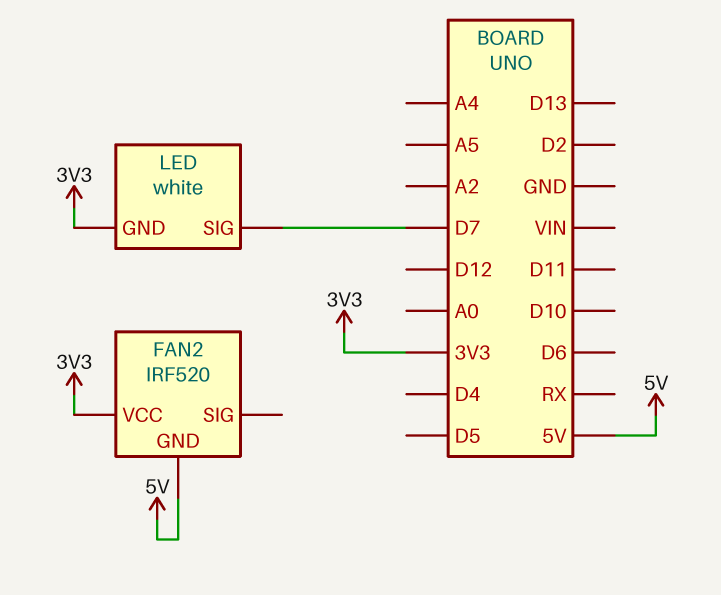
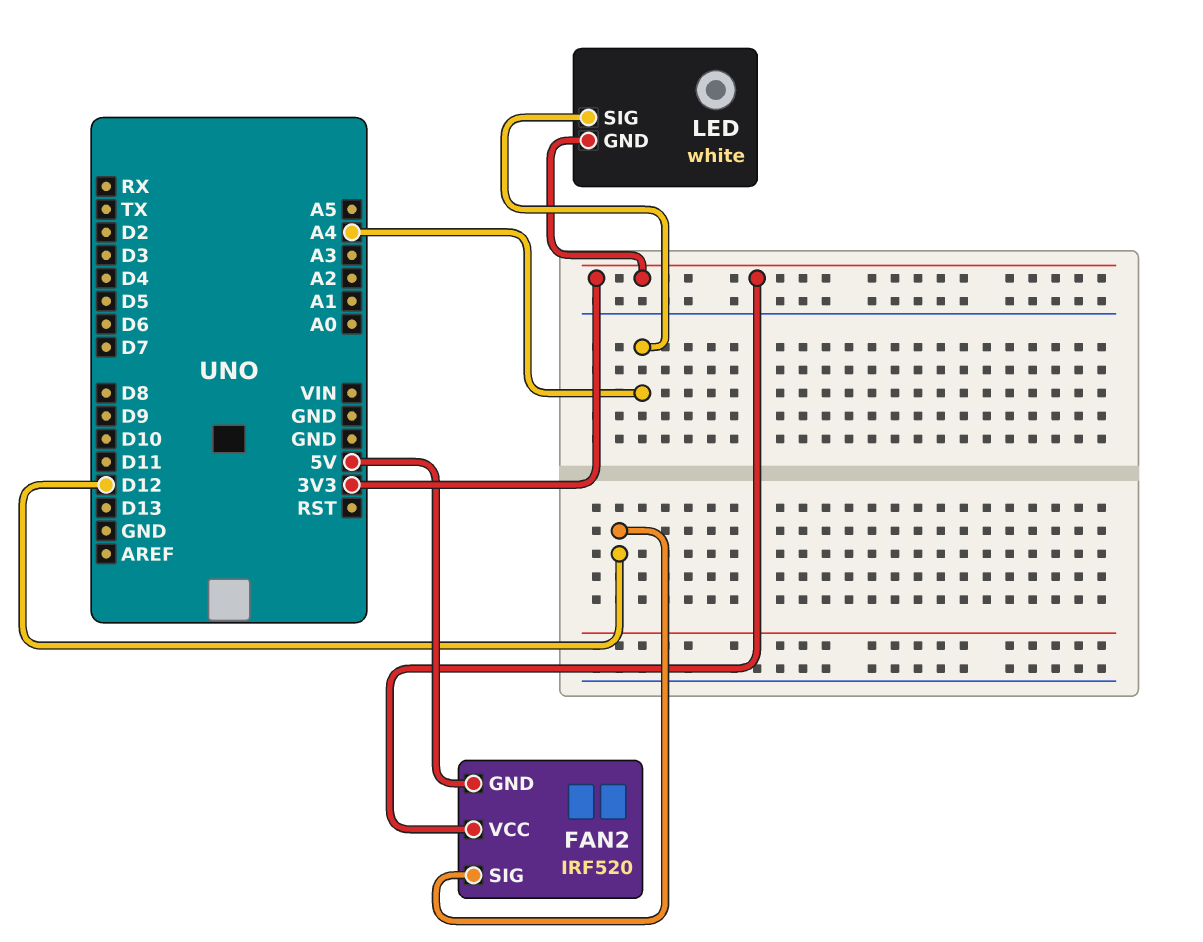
FAN2 pin SIG: none -> D12
LED pin SIG: D7 -> A4

